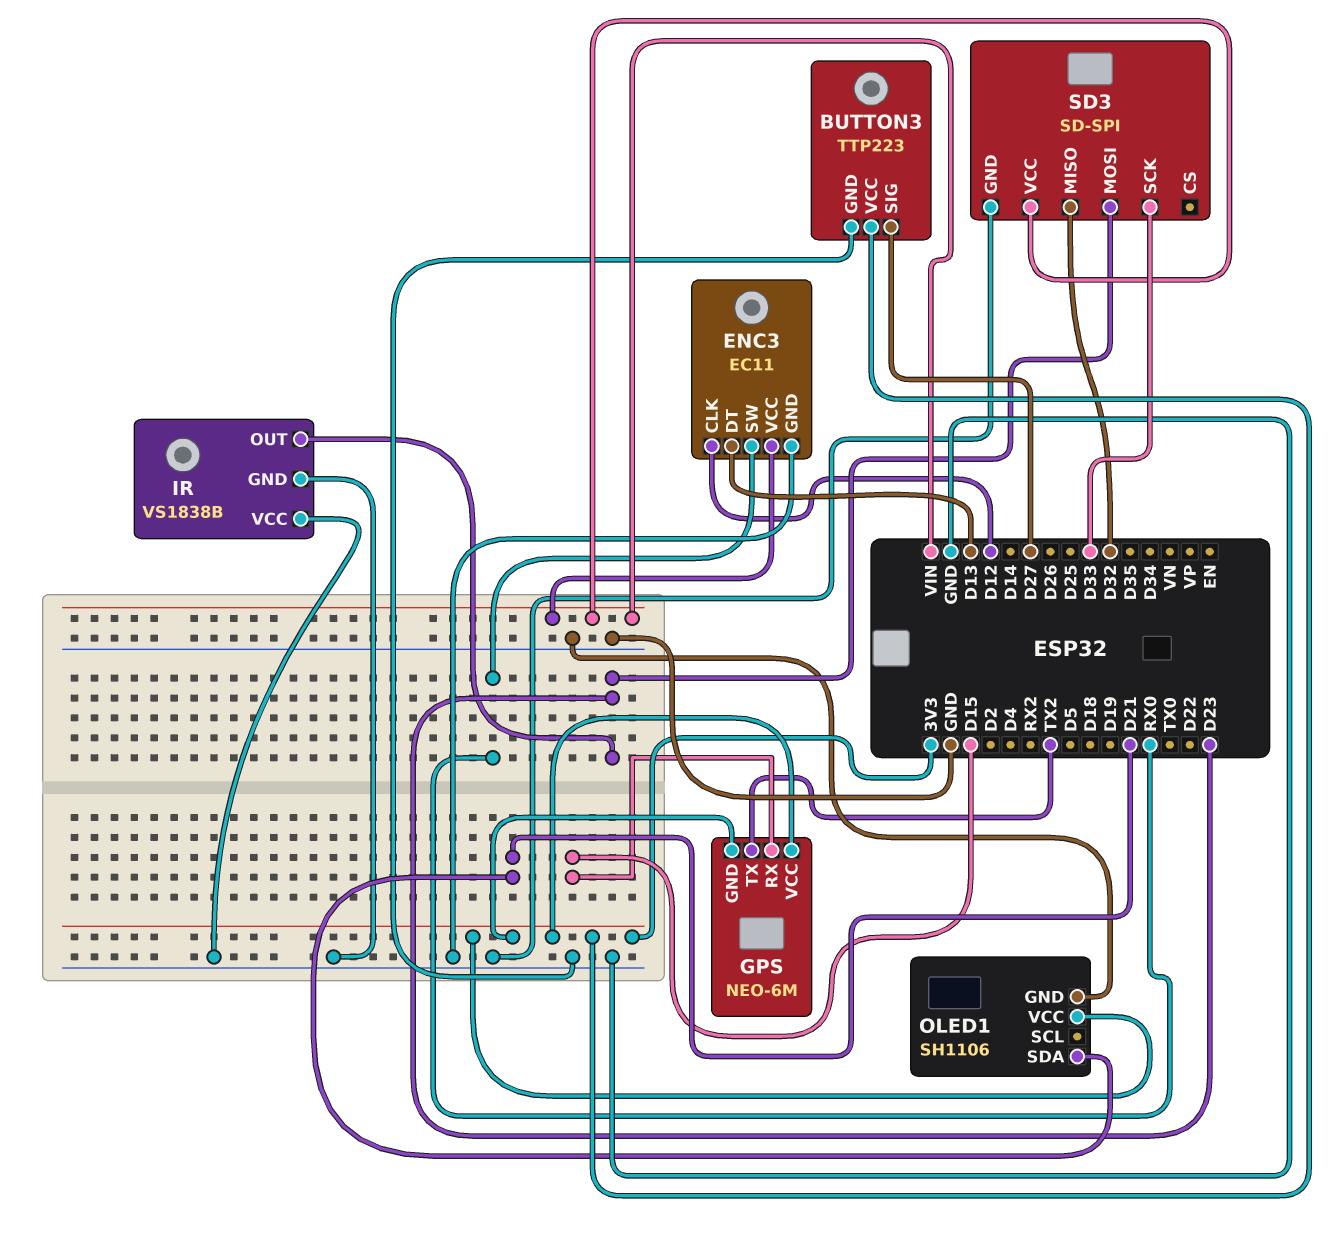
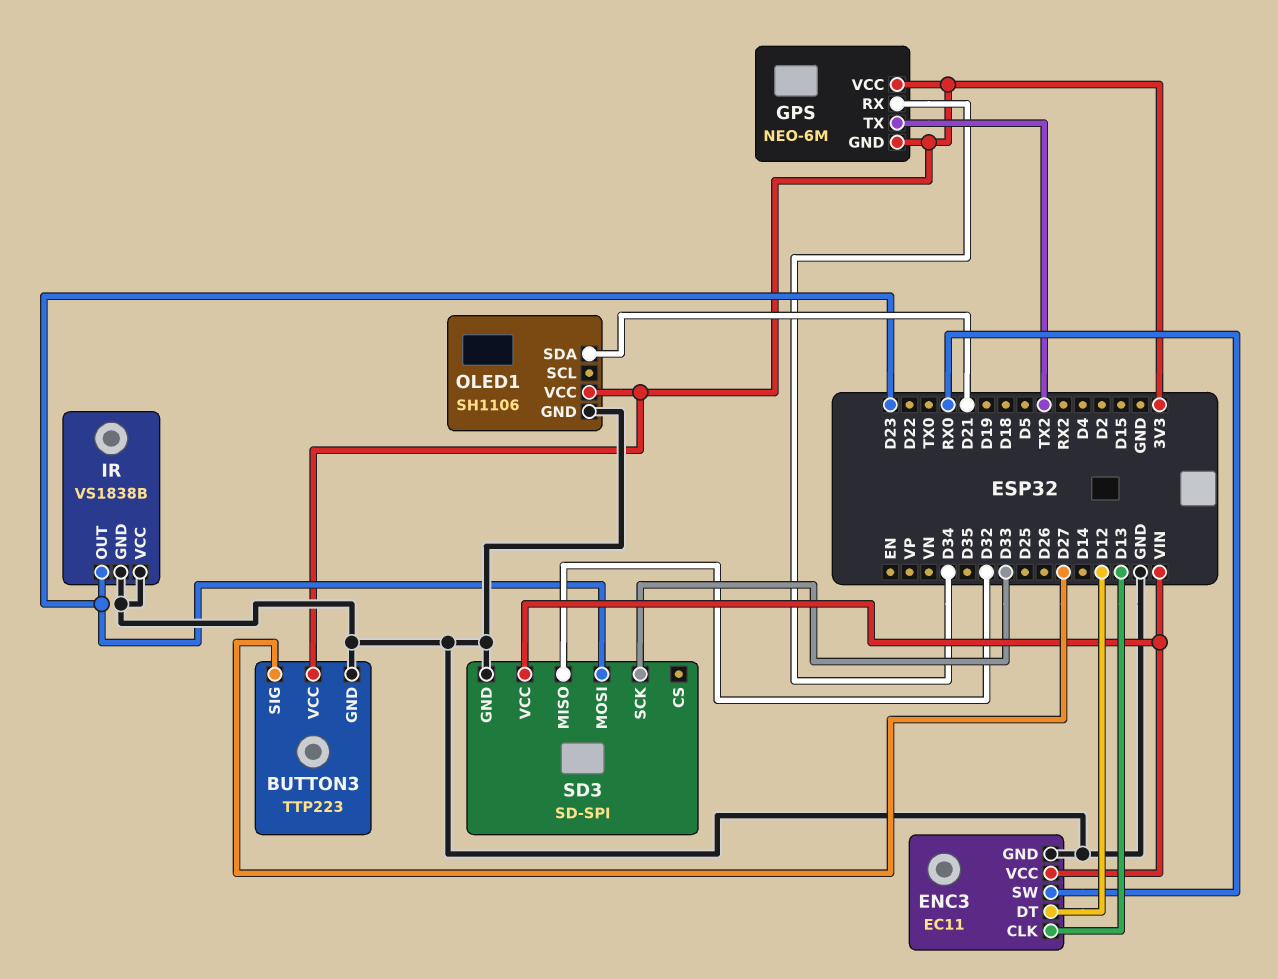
ENC3 pin CLK: D12 -> D13
ENC3 pin DT: D13 -> D12
GPS pin RX: D15 -> D34

